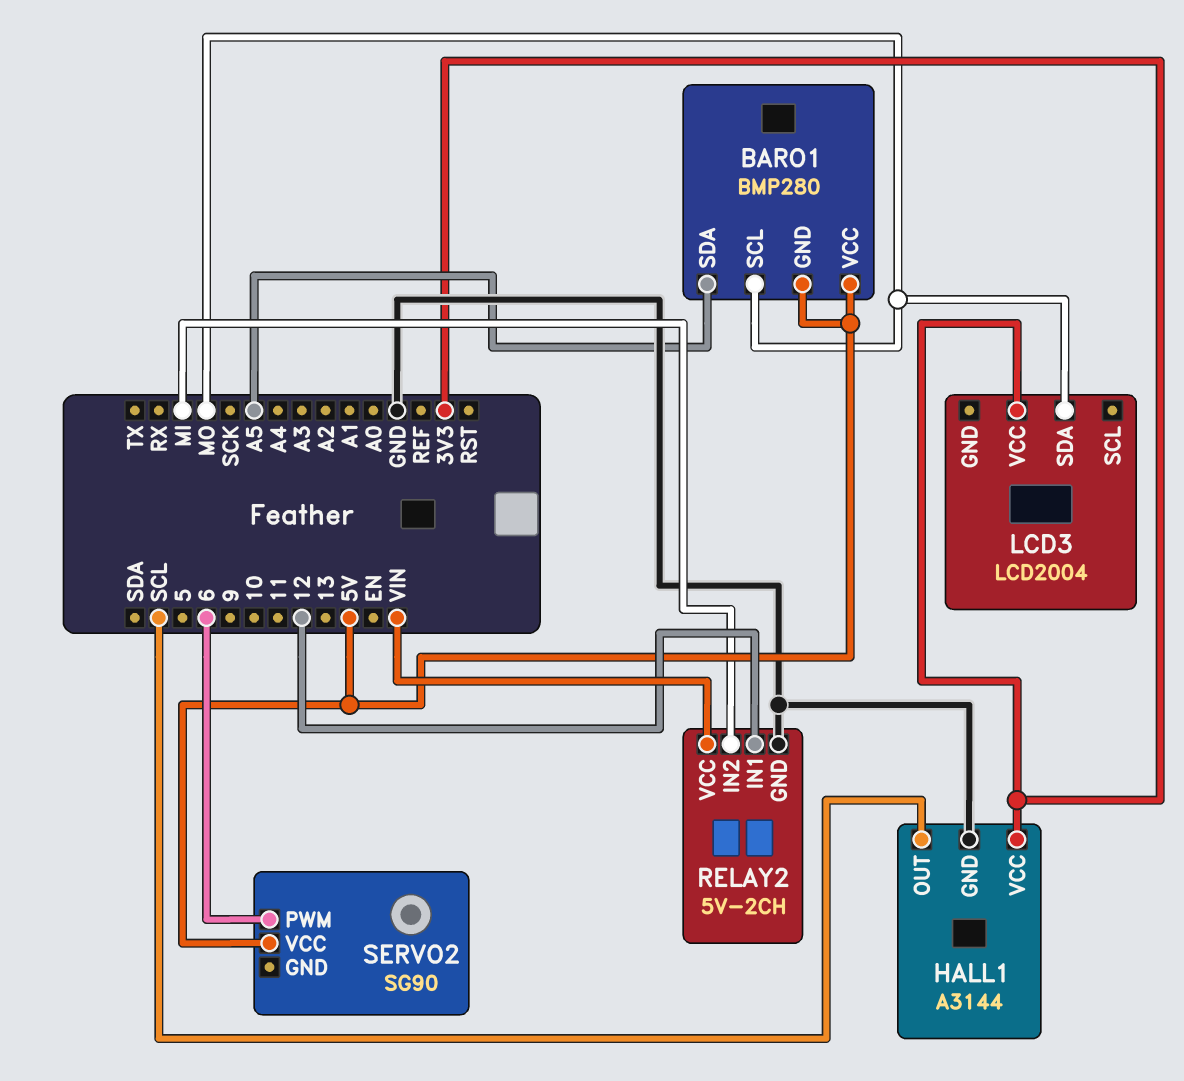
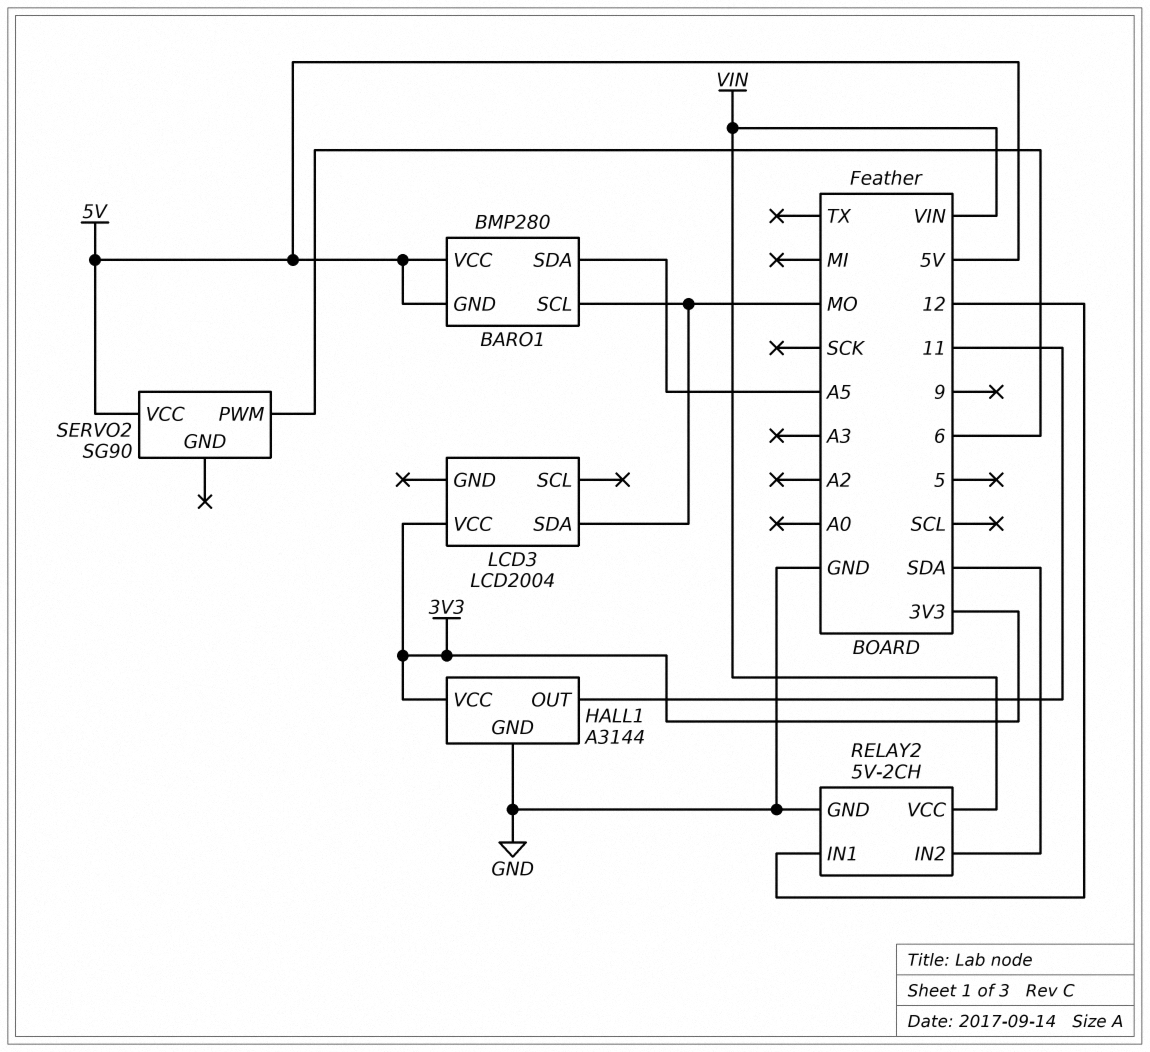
HALL1 pin OUT: SCL -> 11
RELAY2 pin IN2: MI -> SDA

